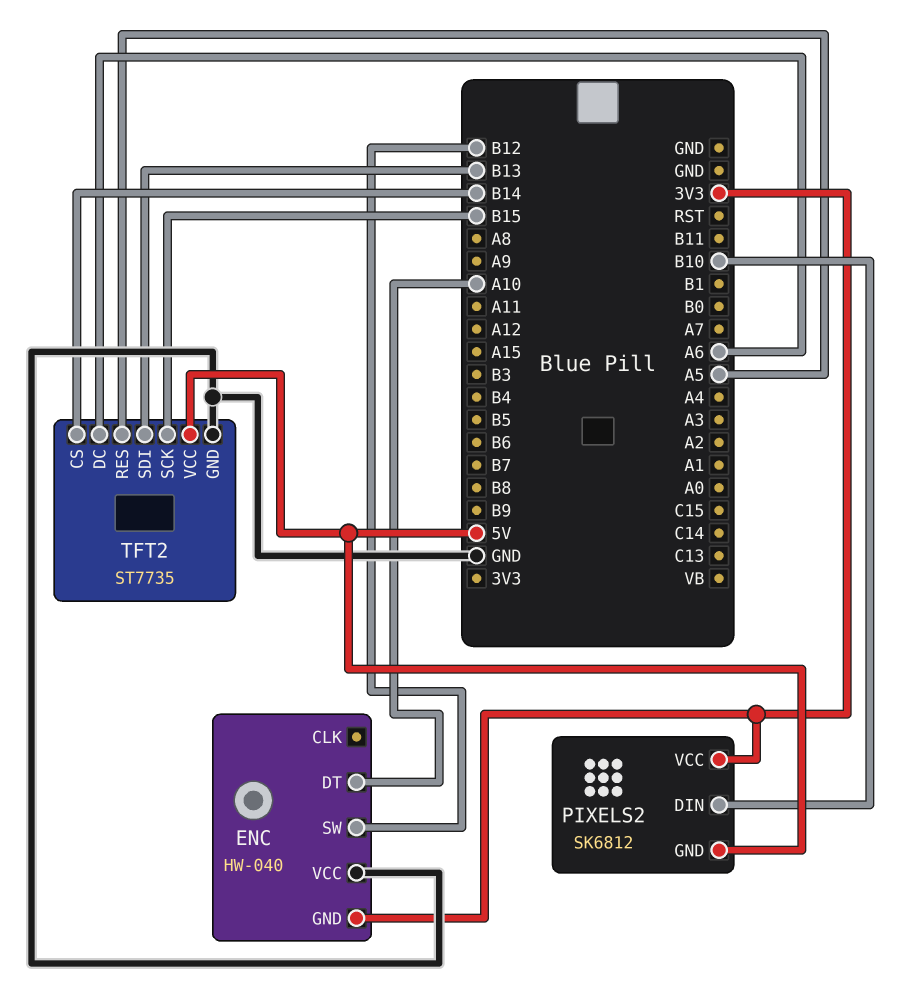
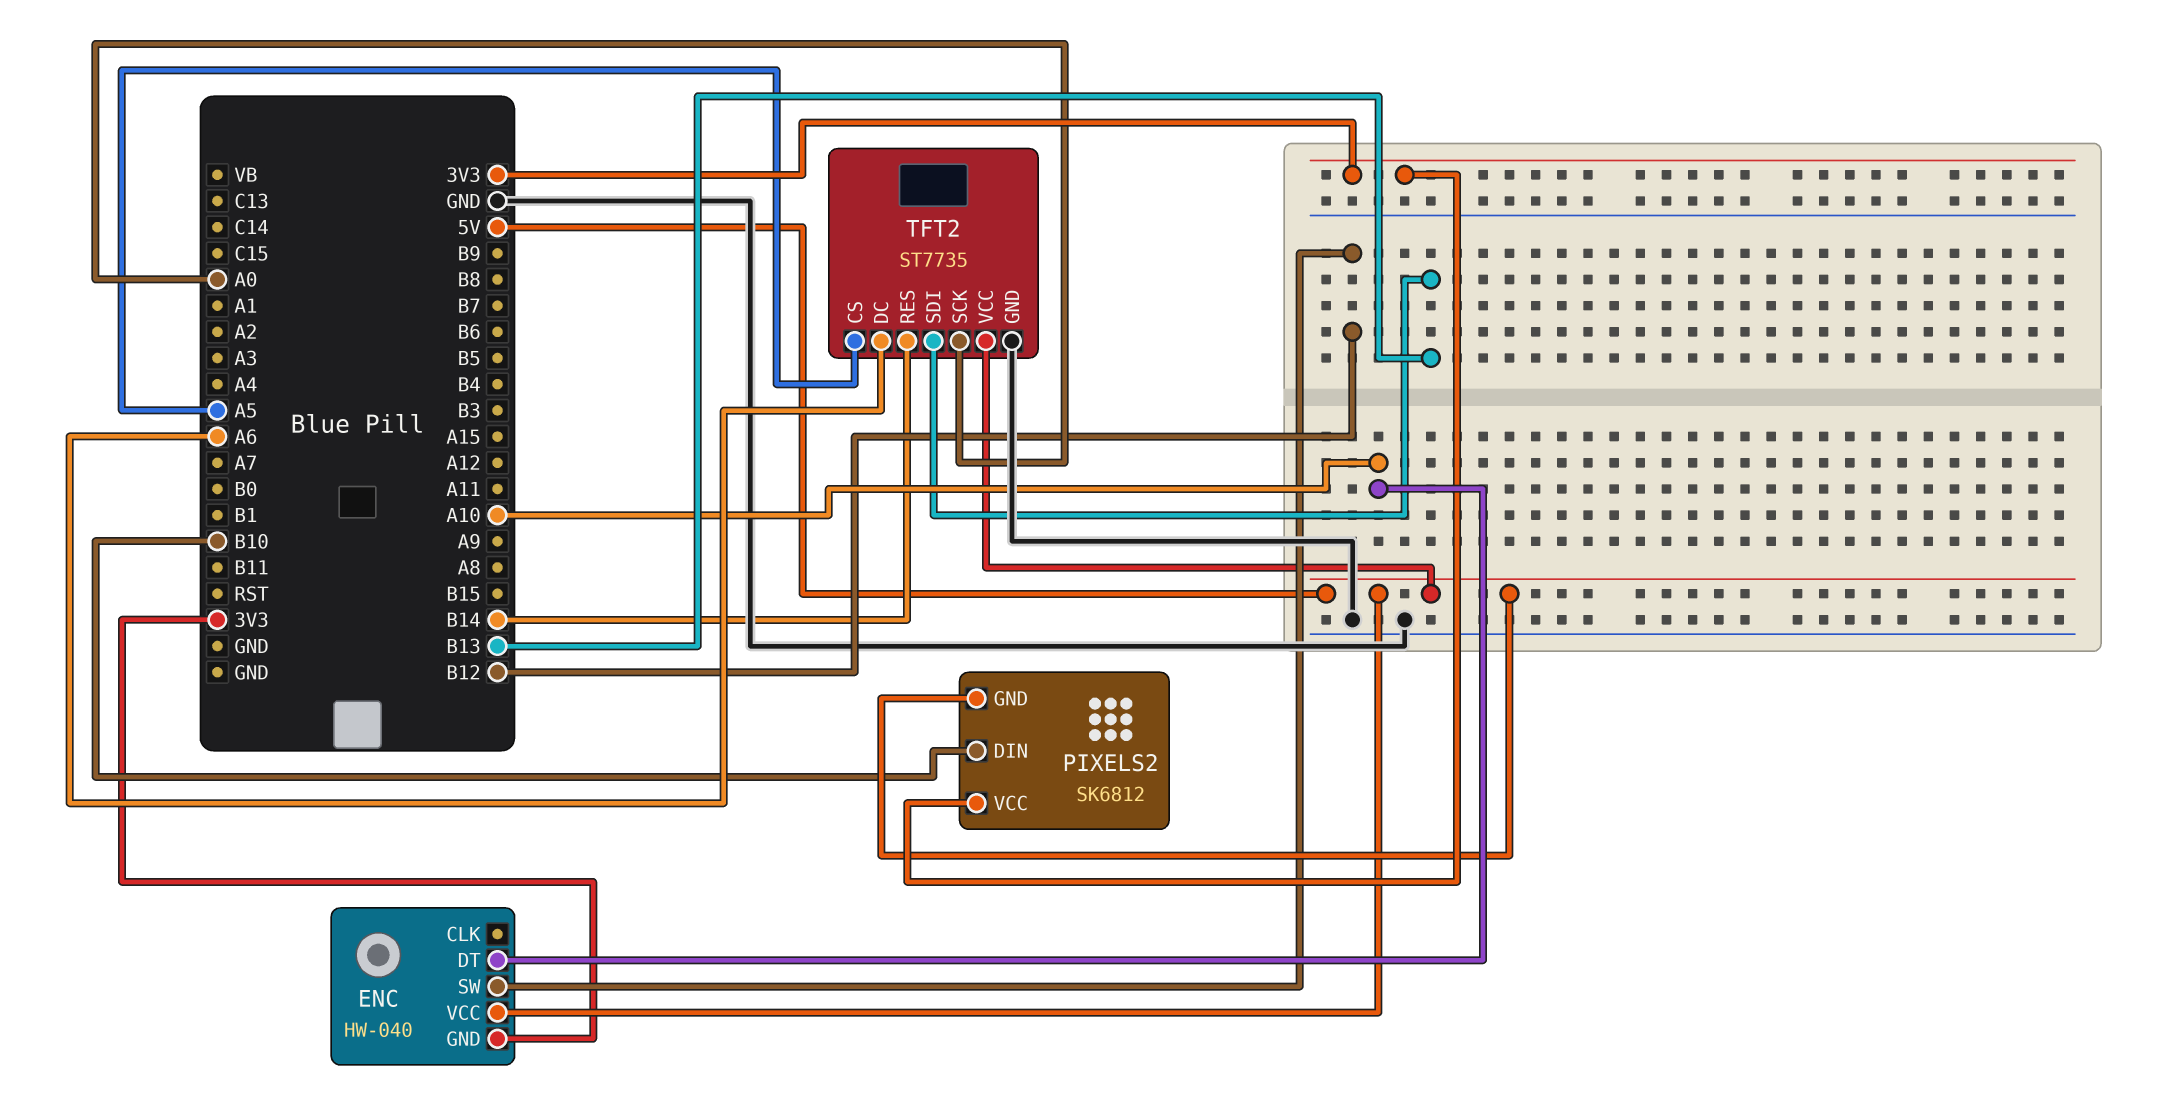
ENC pin VCC: GND -> 5V
TFT2 pin CS: B14 -> A5
TFT2 pin RES: A5 -> B14
TFT2 pin SCK: B15 -> A0

